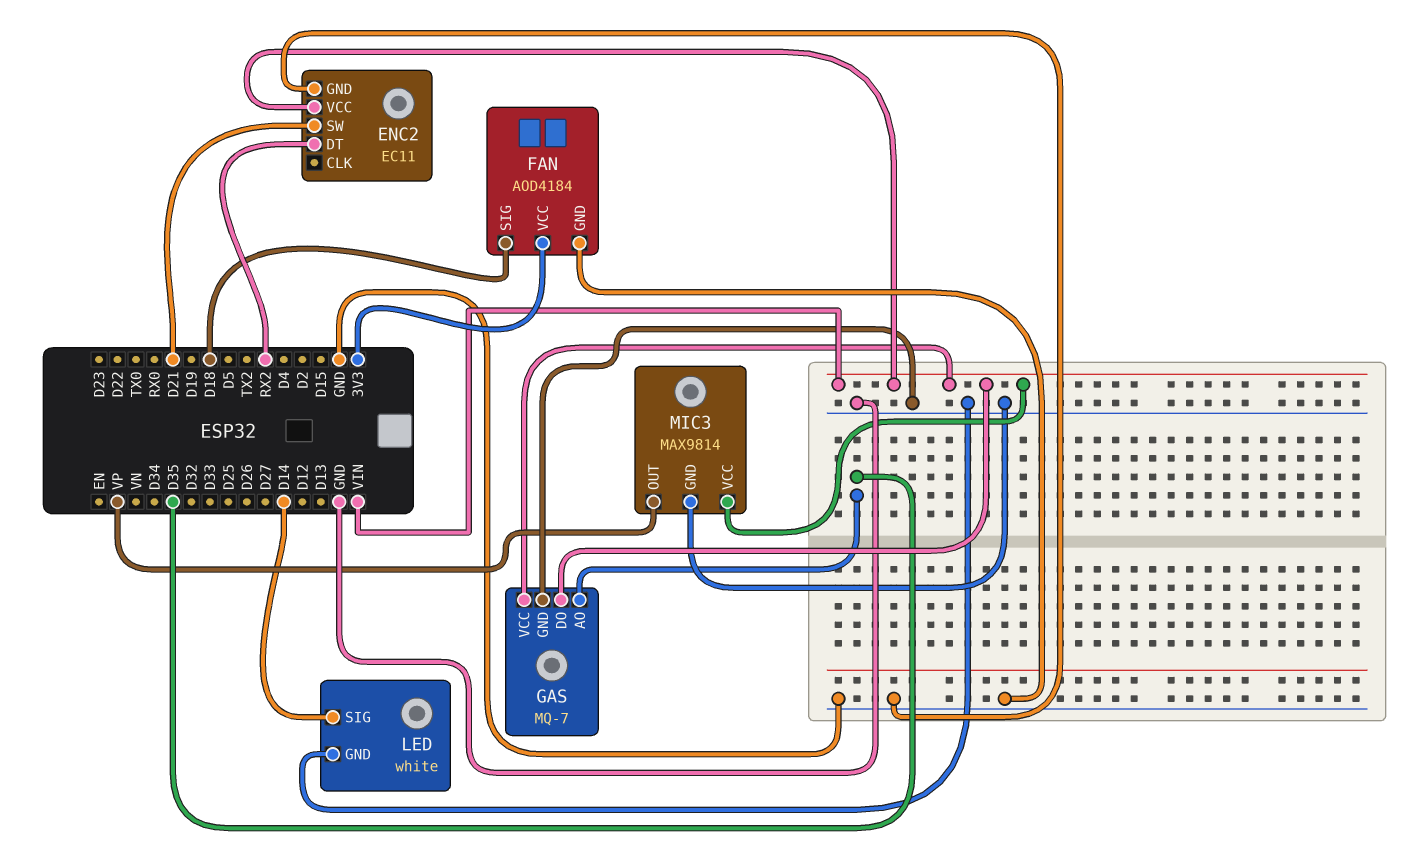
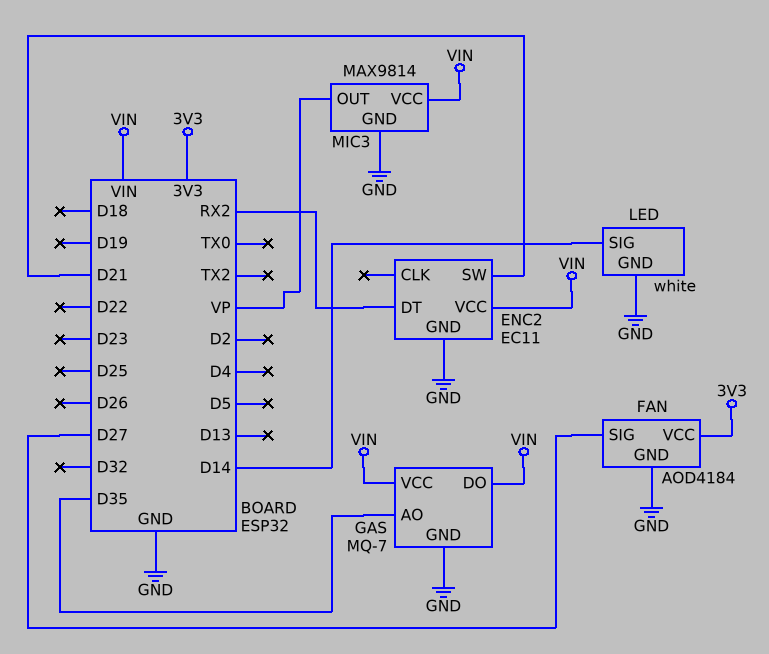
FAN pin SIG: D18 -> D27

